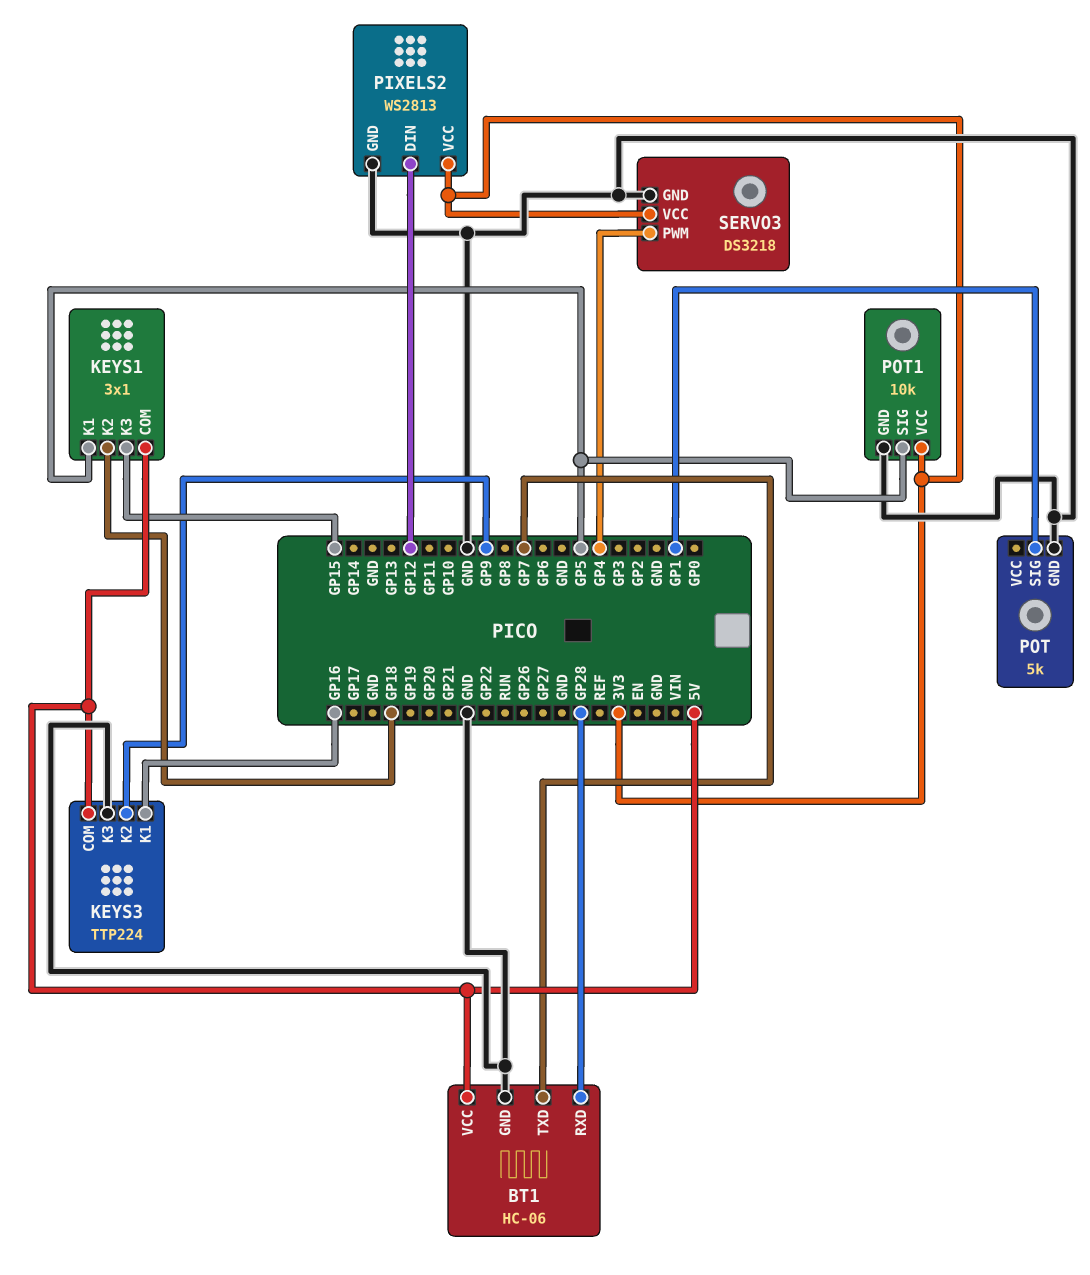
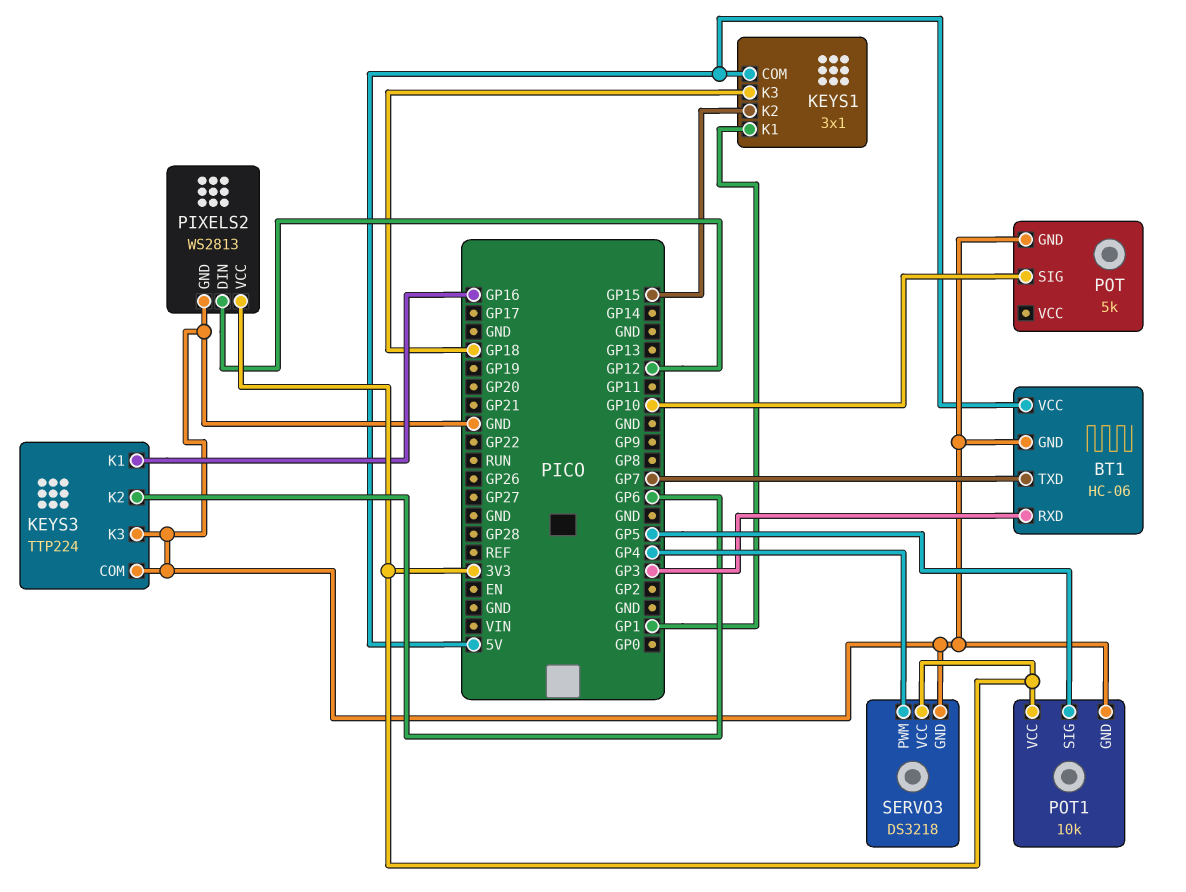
BT1 pin RXD: GP28 -> GP3
KEYS1 pin K1: GP5 -> GP1
KEYS1 pin K2: GP18 -> GP15
KEYS1 pin K3: GP15 -> GP18
KEYS3 pin COM: 5V -> GND
KEYS3 pin K2: GP9 -> GP6
POT pin SIG: GP1 -> GP10

